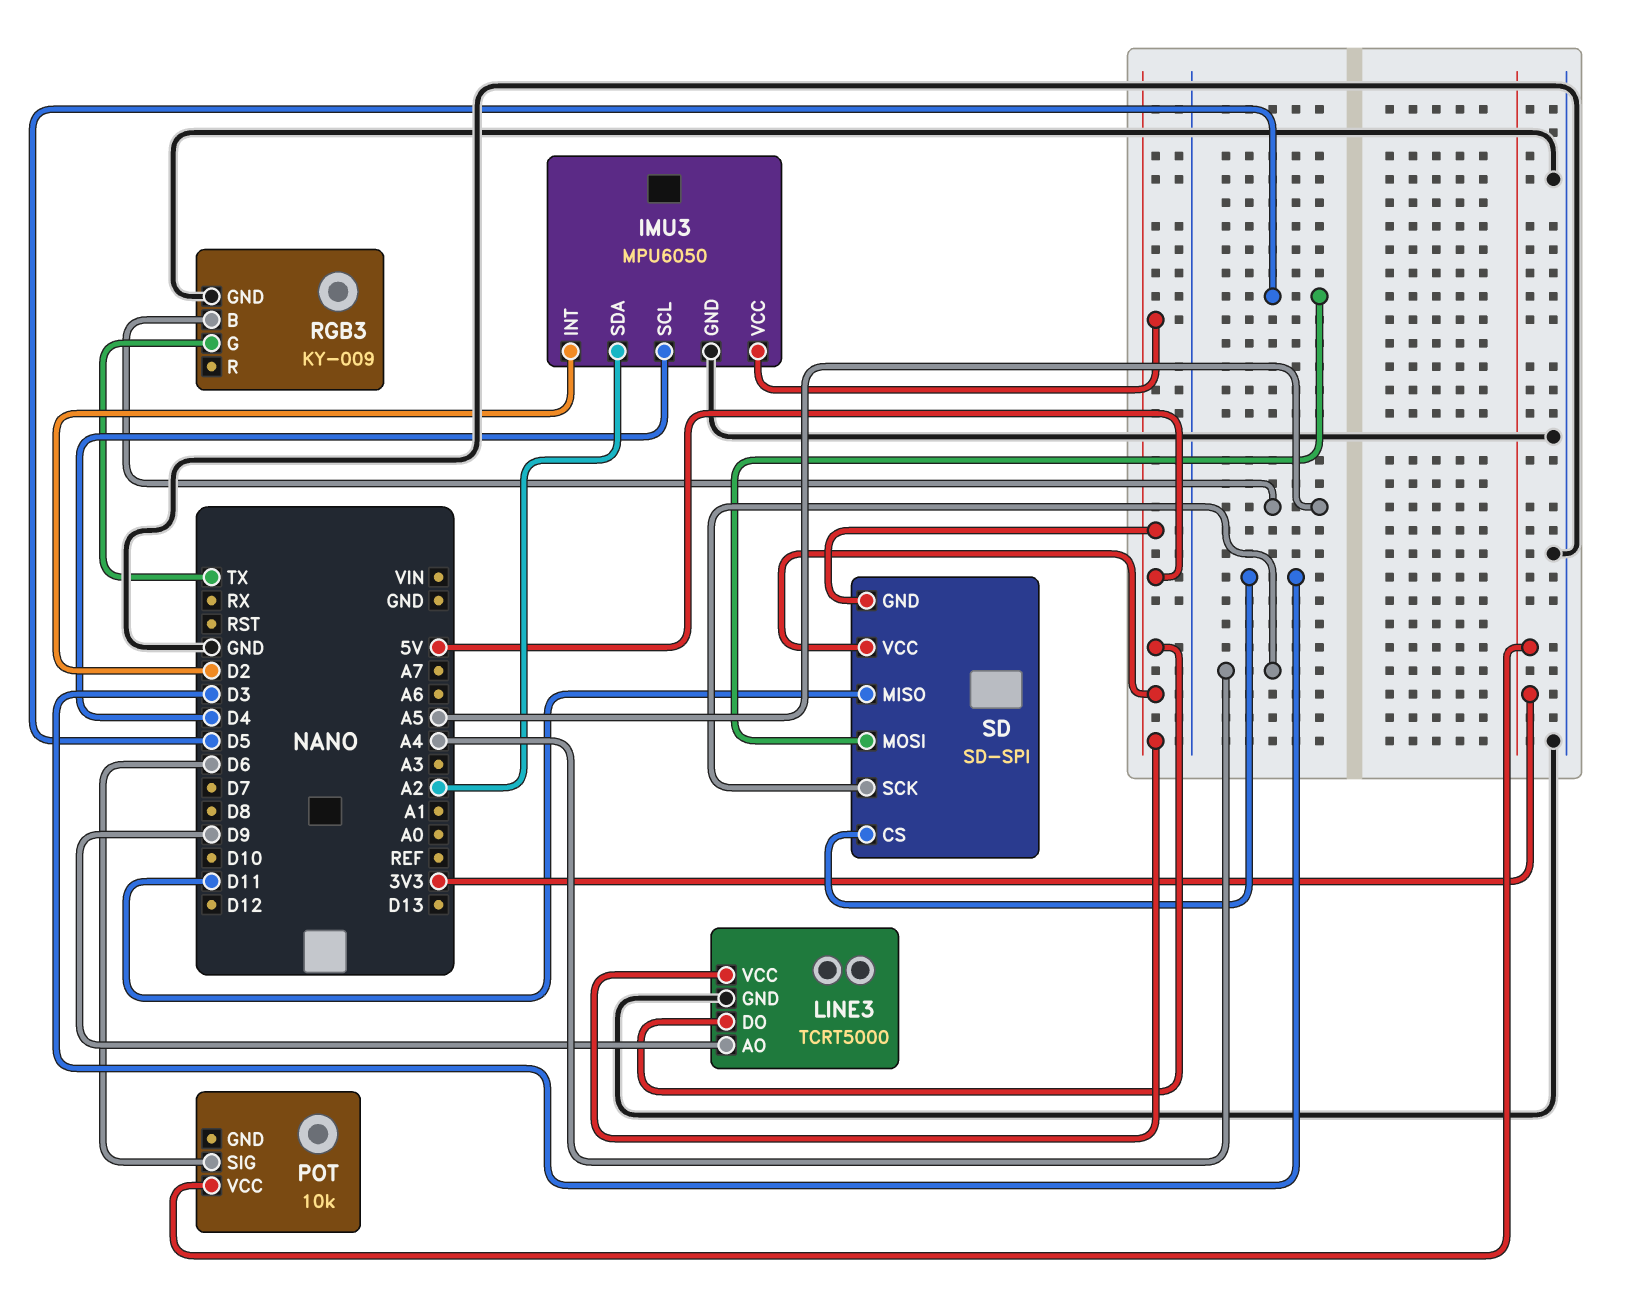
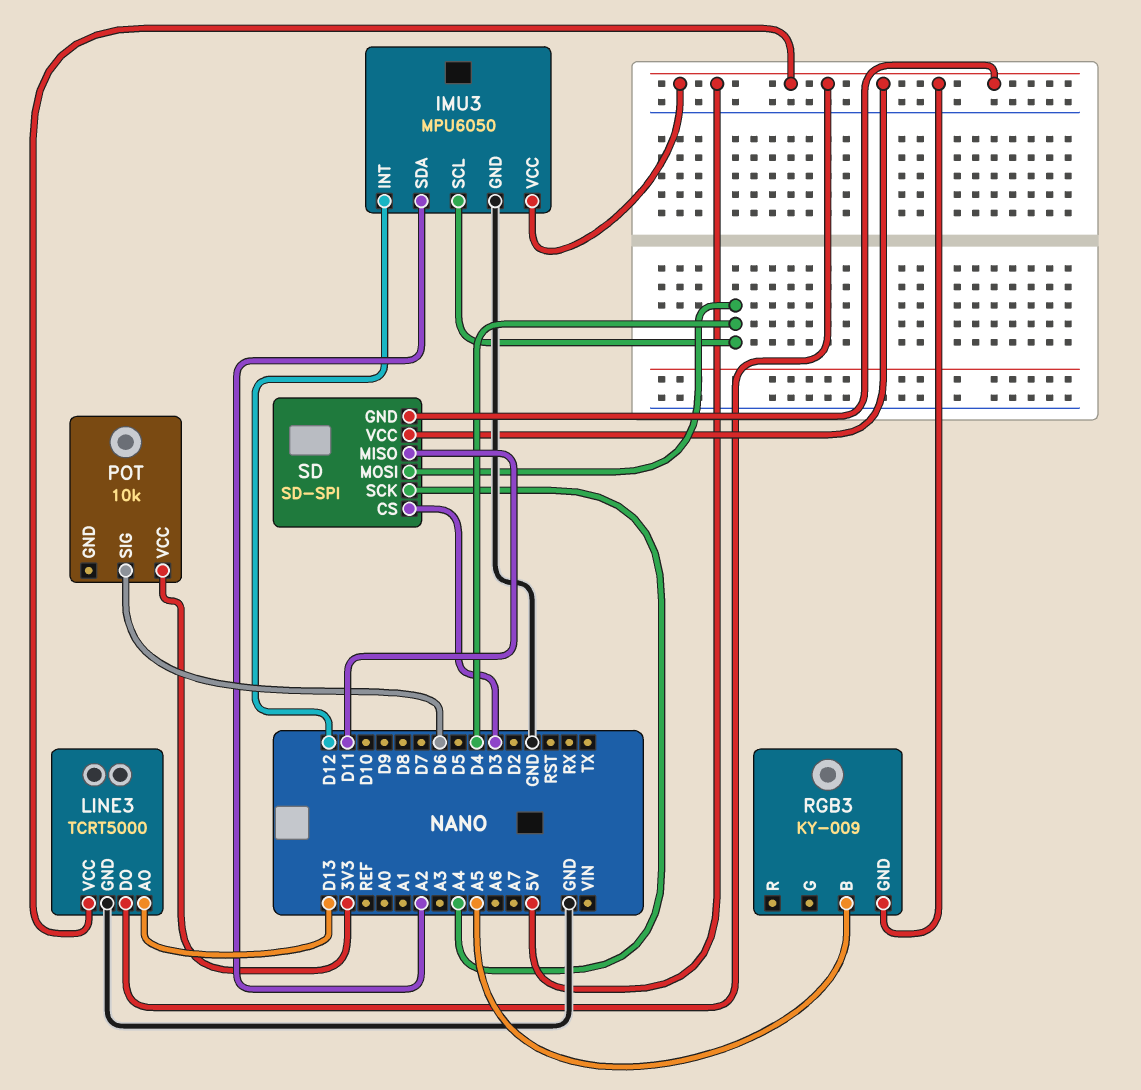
IMU3 pin INT: D2 -> D12
LINE3 pin AO: D9 -> D13
RGB3 pin G: TX -> none
RGB3 pin GND: GND -> 5V
SD pin MOSI: D5 -> D4

